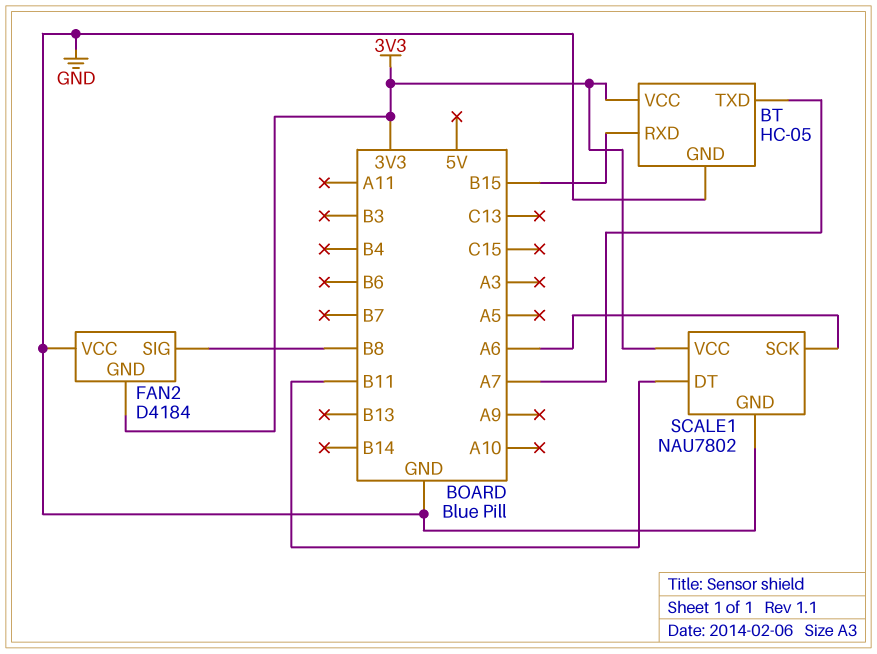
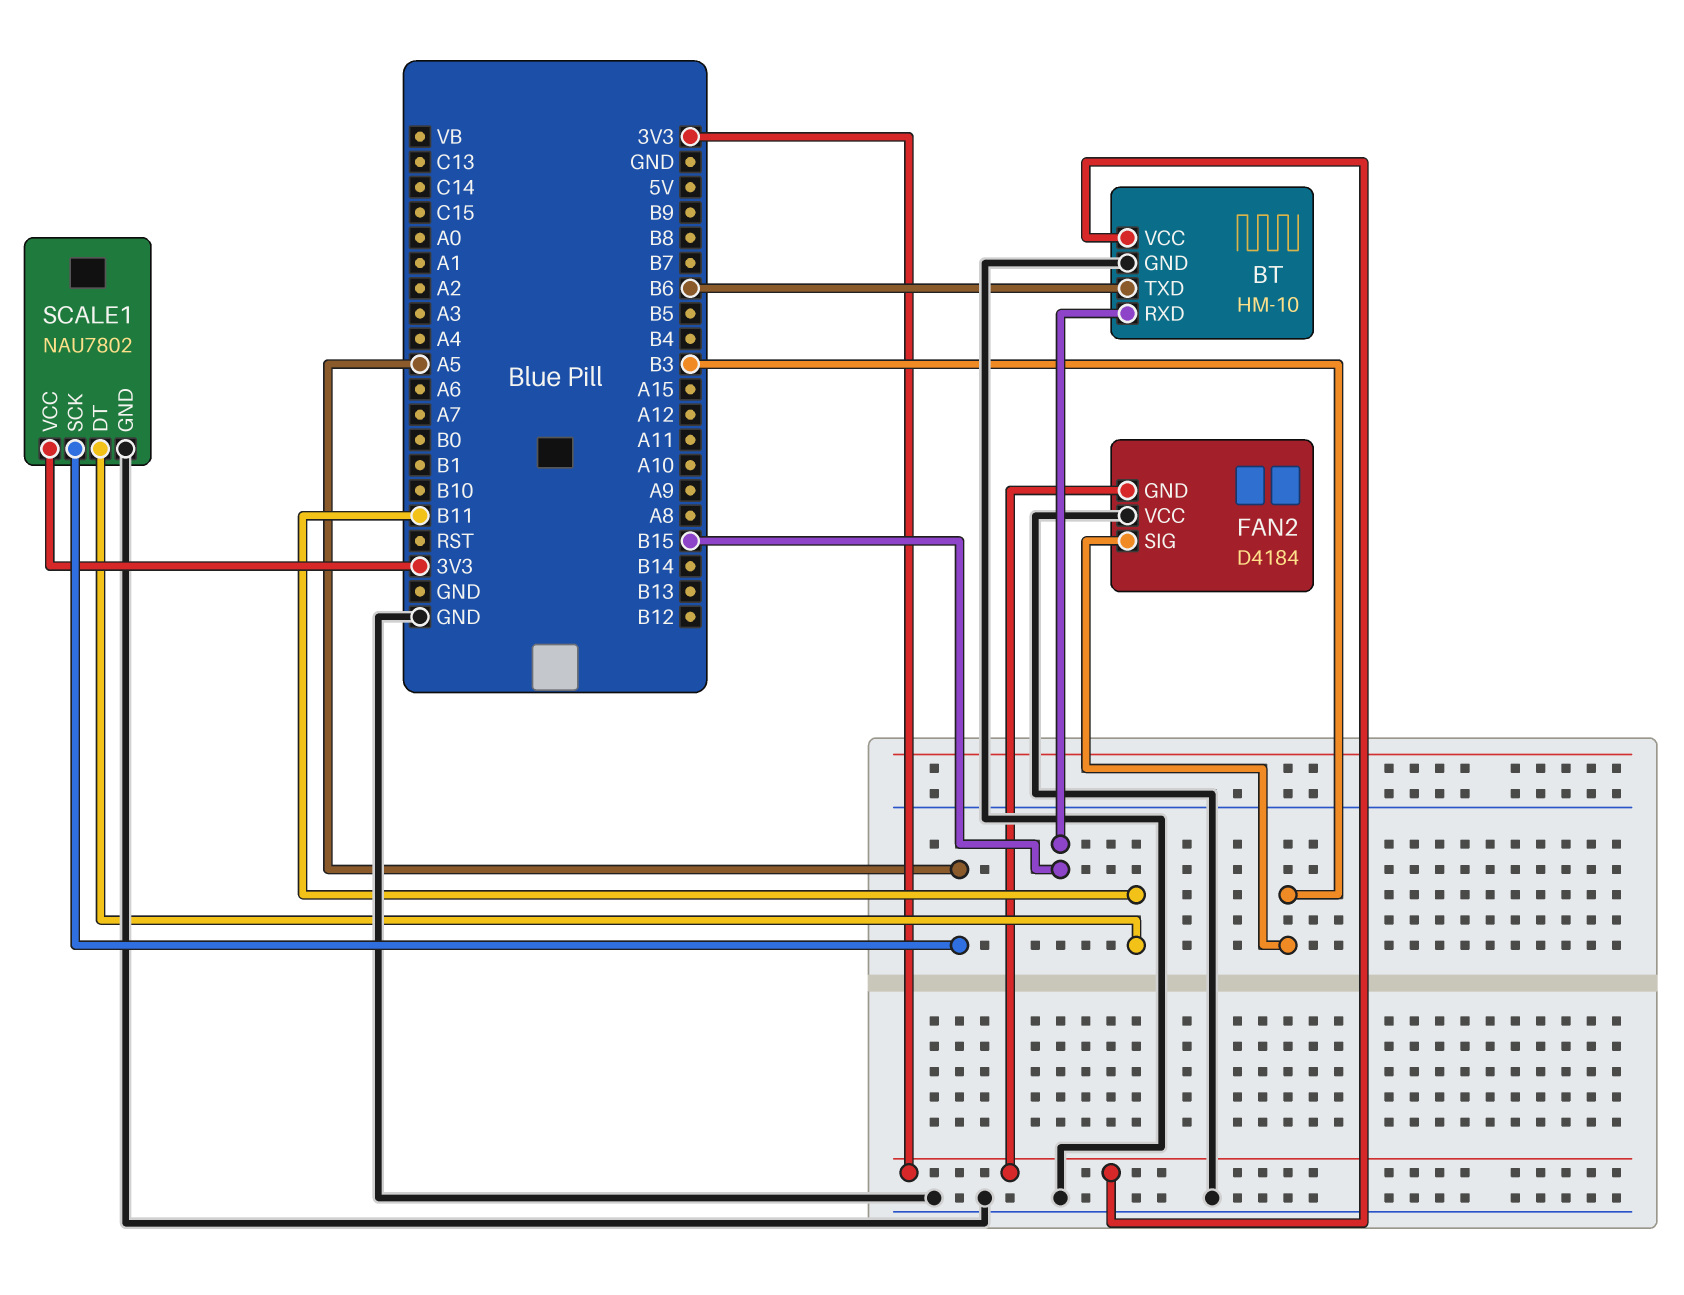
BT: HC-05 -> HM-10
BT pin TXD: A7 -> B6
FAN2 pin SIG: B8 -> B3
SCALE1 pin SCK: A6 -> A5

